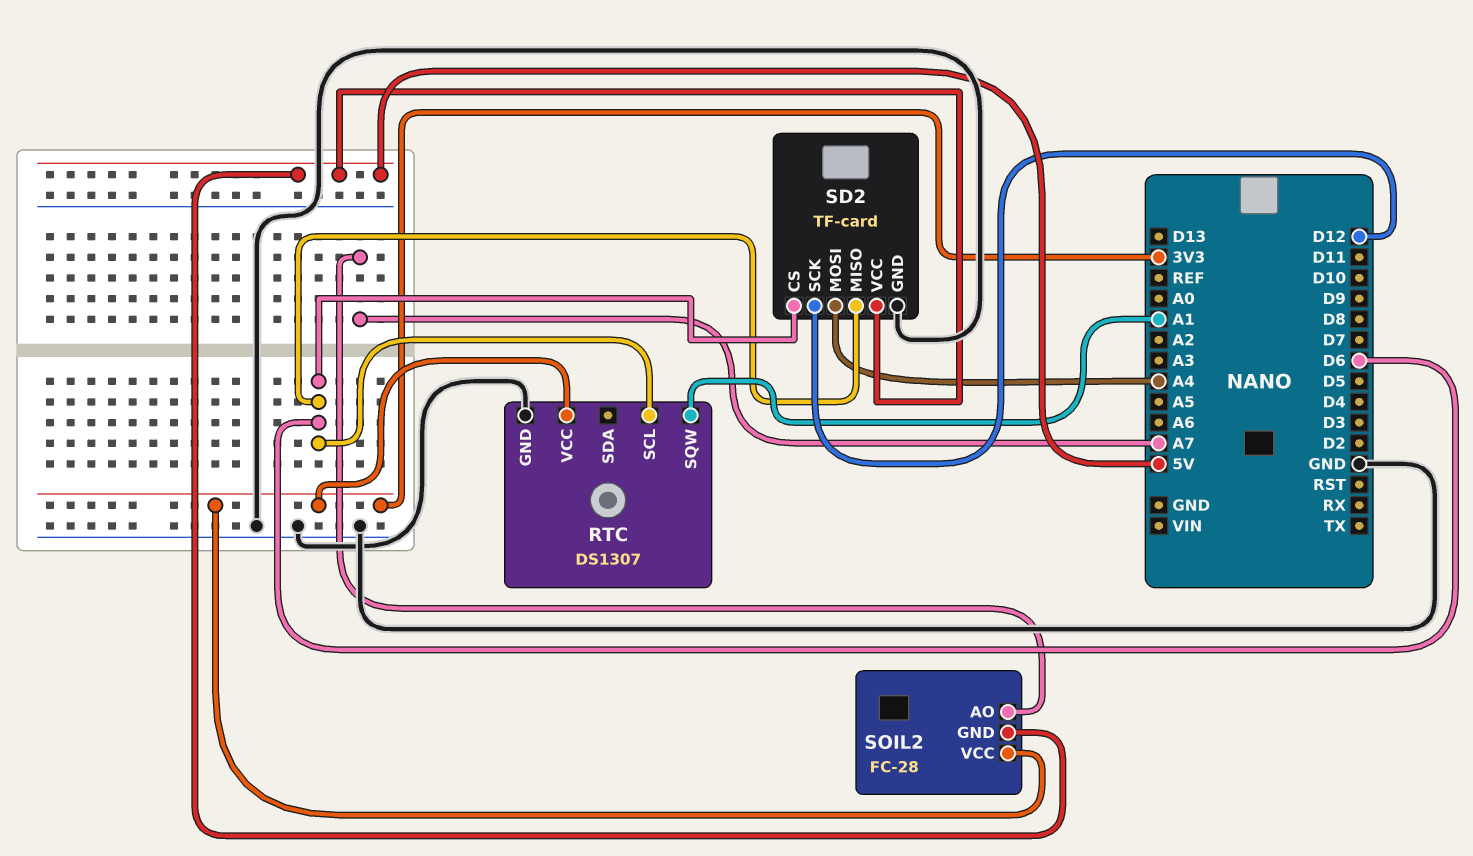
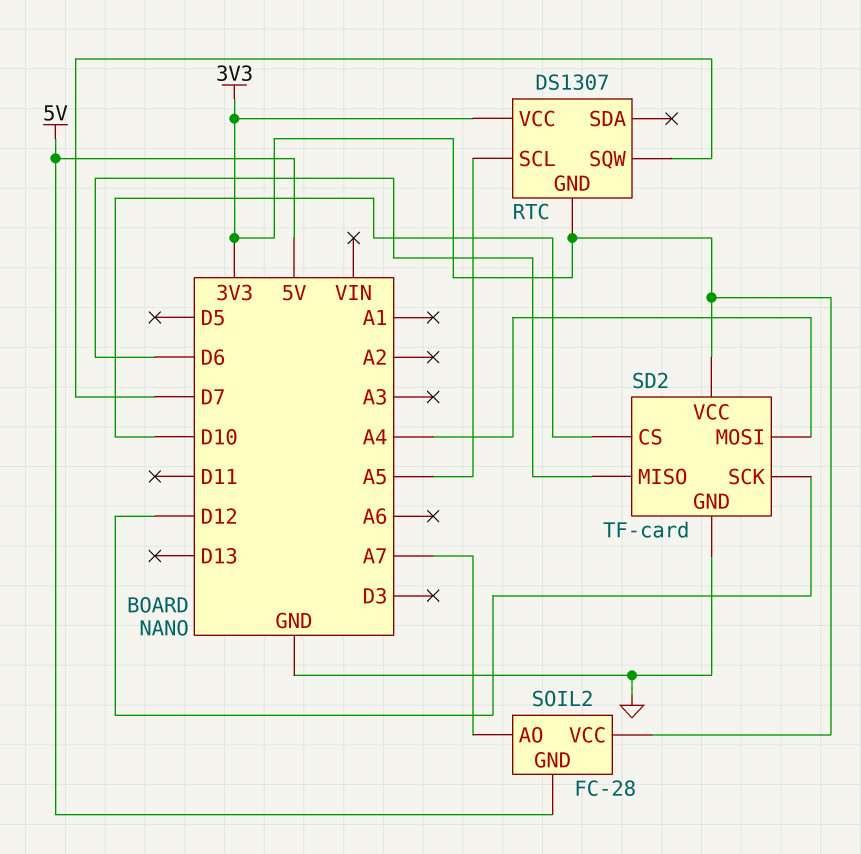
RTC pin GND: GND -> 3V3
RTC pin SCL: D6 -> A5
RTC pin SQW: A1 -> D7
SD2 pin CS: D6 -> D10
SD2 pin VCC: 5V -> 3V3

